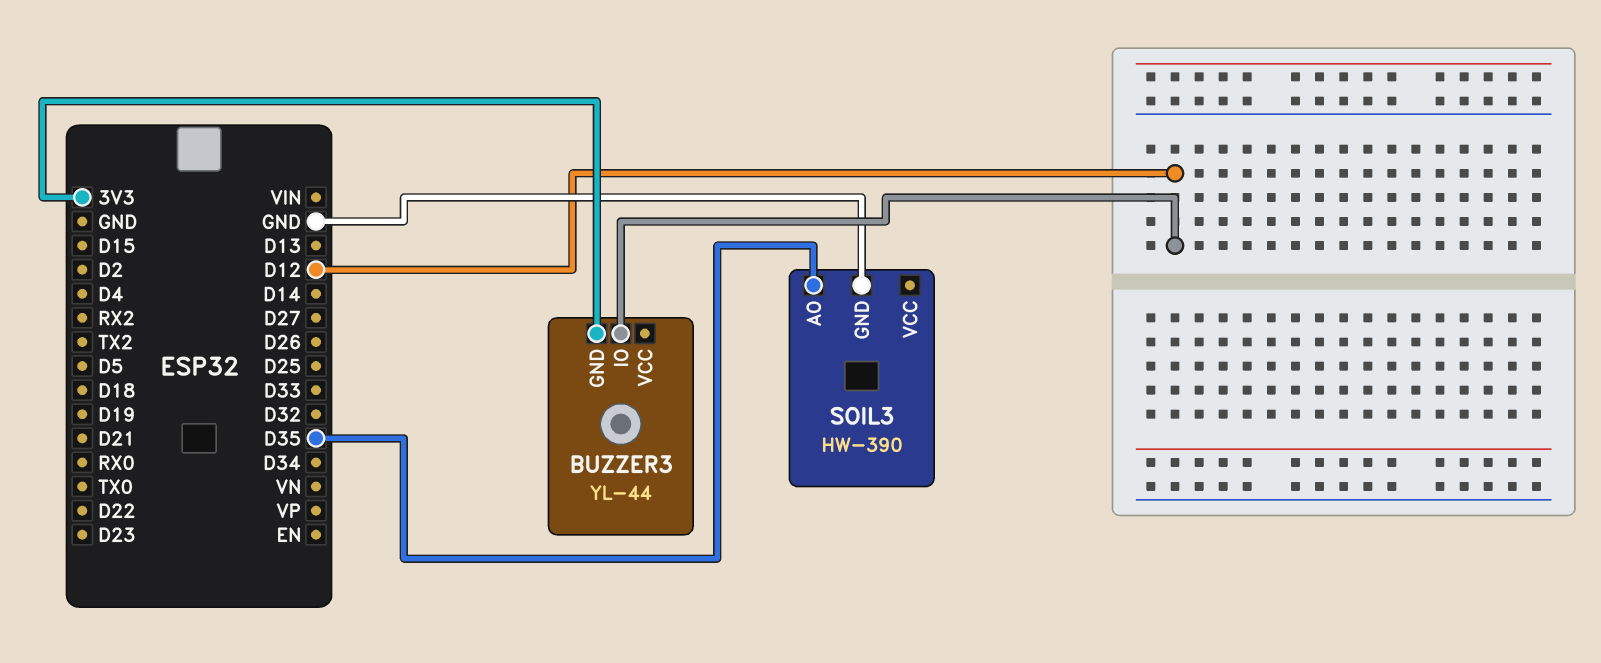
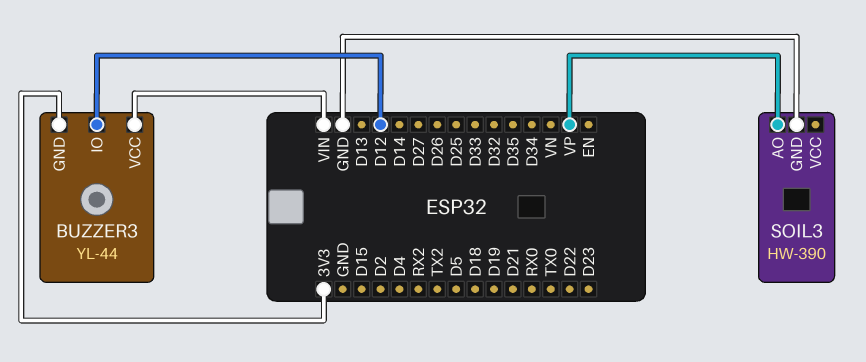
BUZZER3 pin VCC: none -> VIN
SOIL3 pin AO: D35 -> VP

